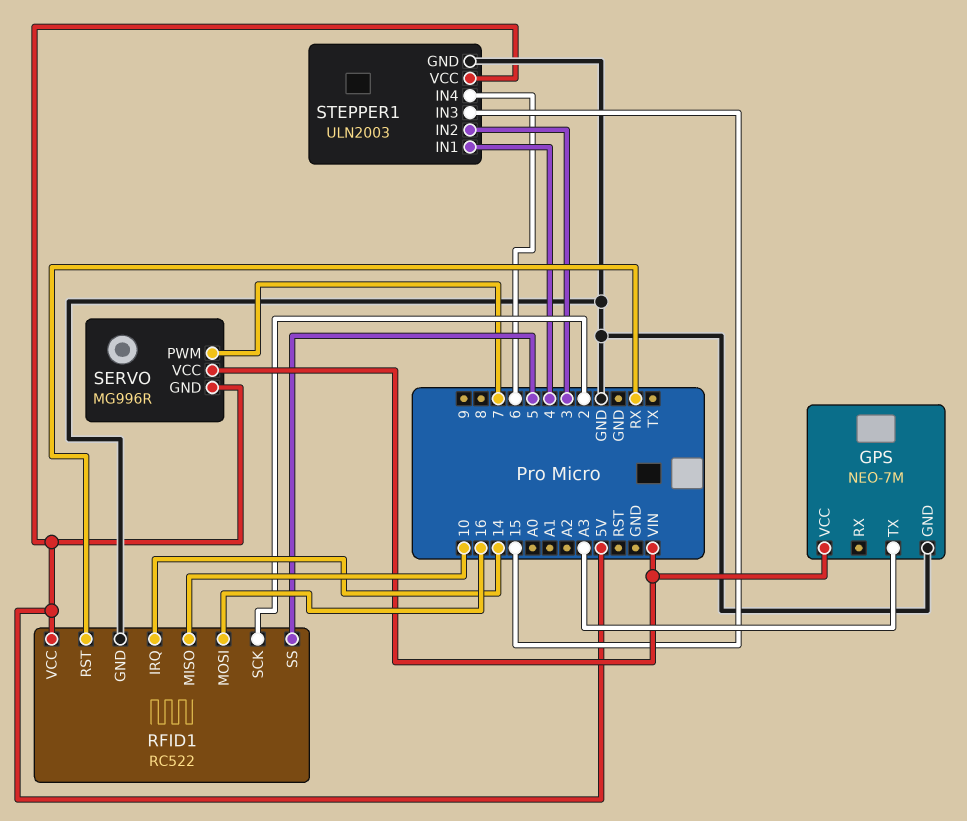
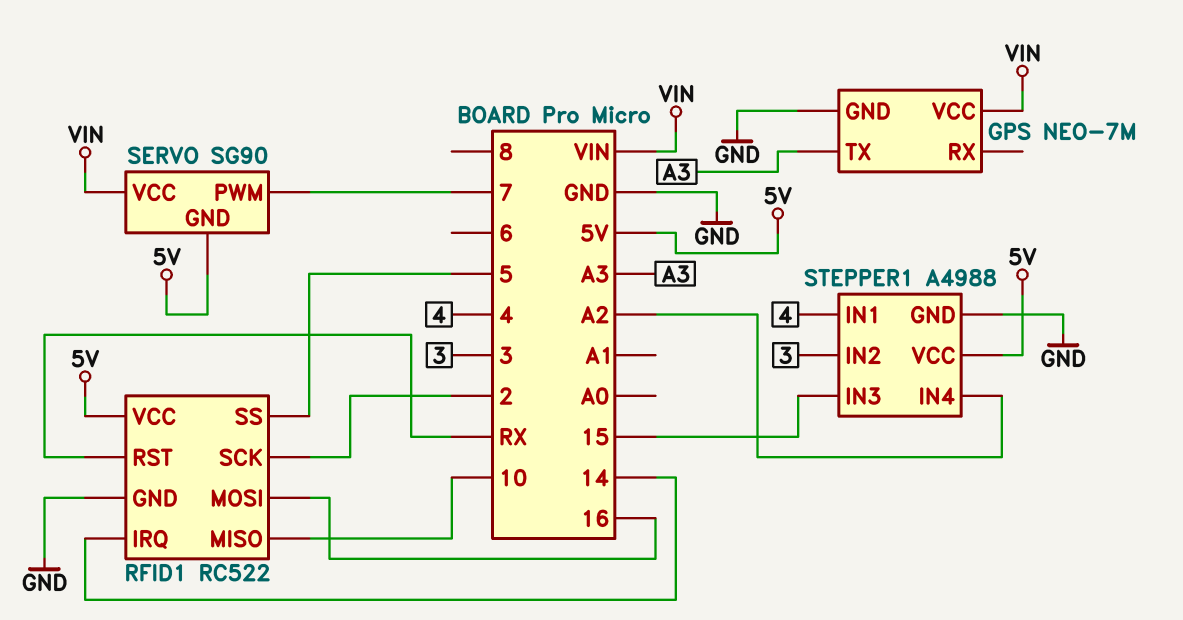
SERVO: MG996R -> SG90
STEPPER1: ULN2003 -> A4988
STEPPER1 pin IN4: 6 -> A2

